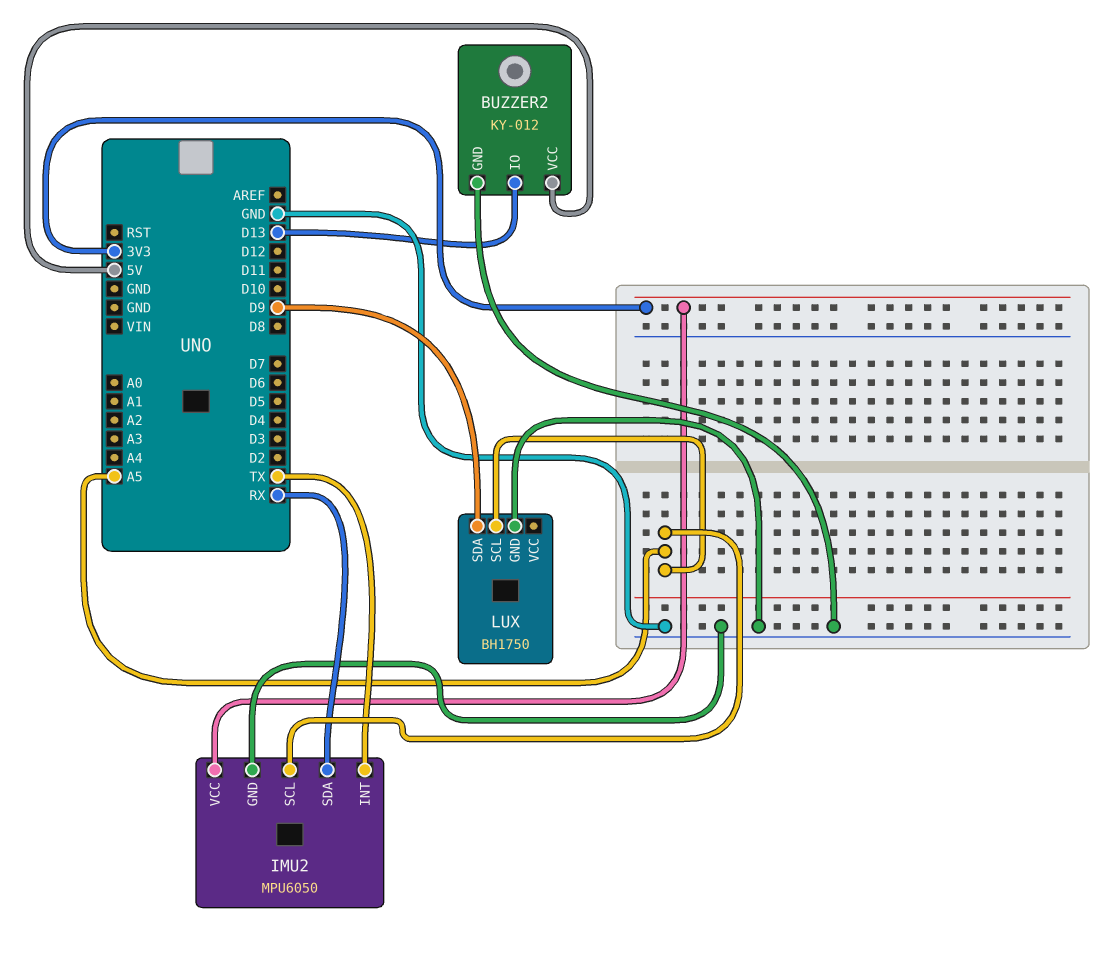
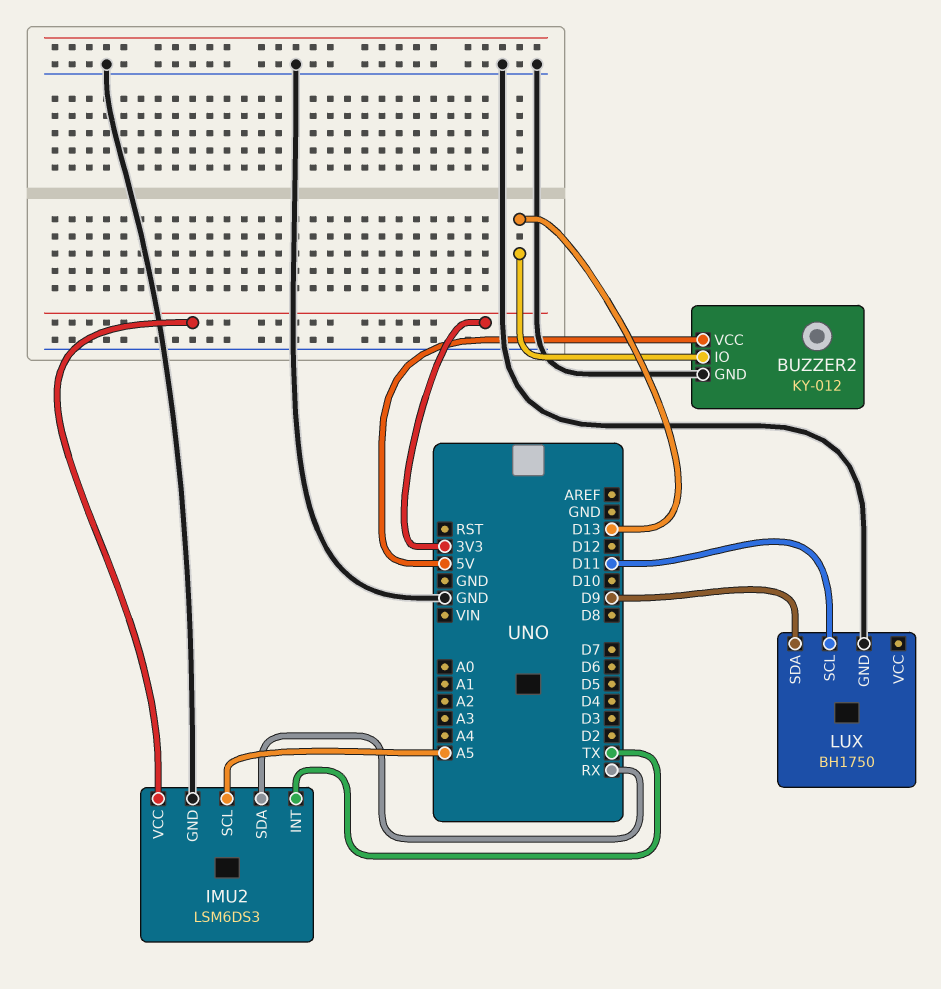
IMU2: MPU6050 -> LSM6DS3
LUX pin SCL: A5 -> D11

